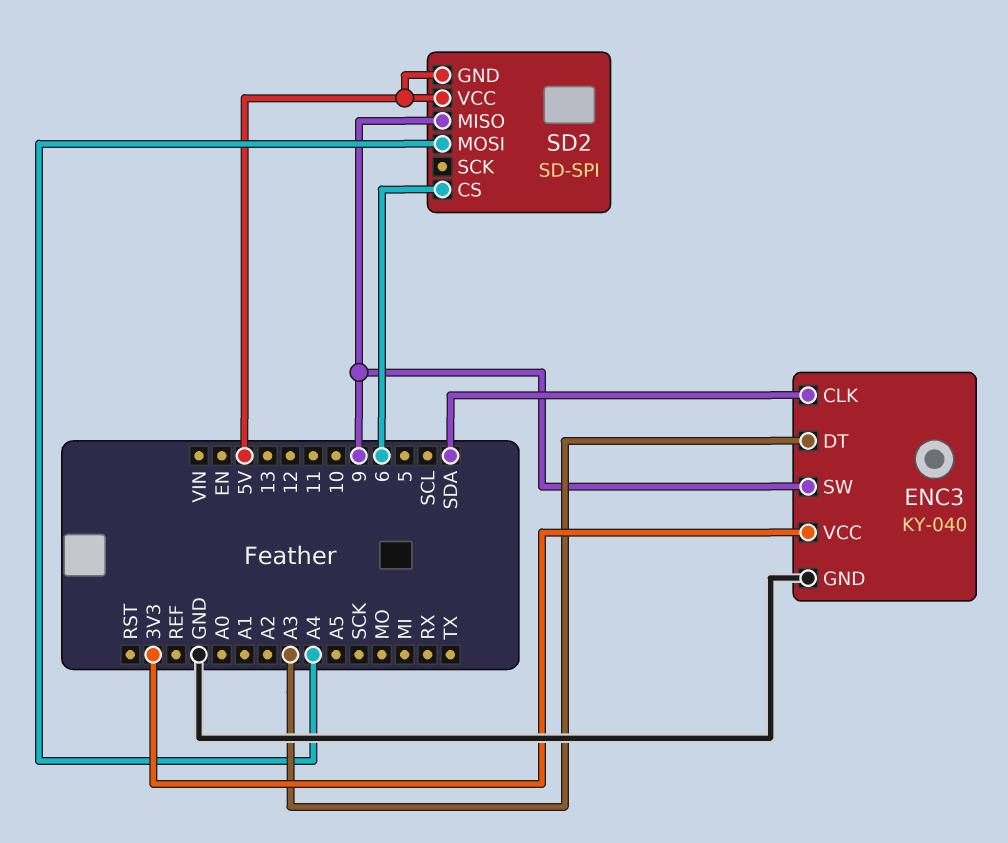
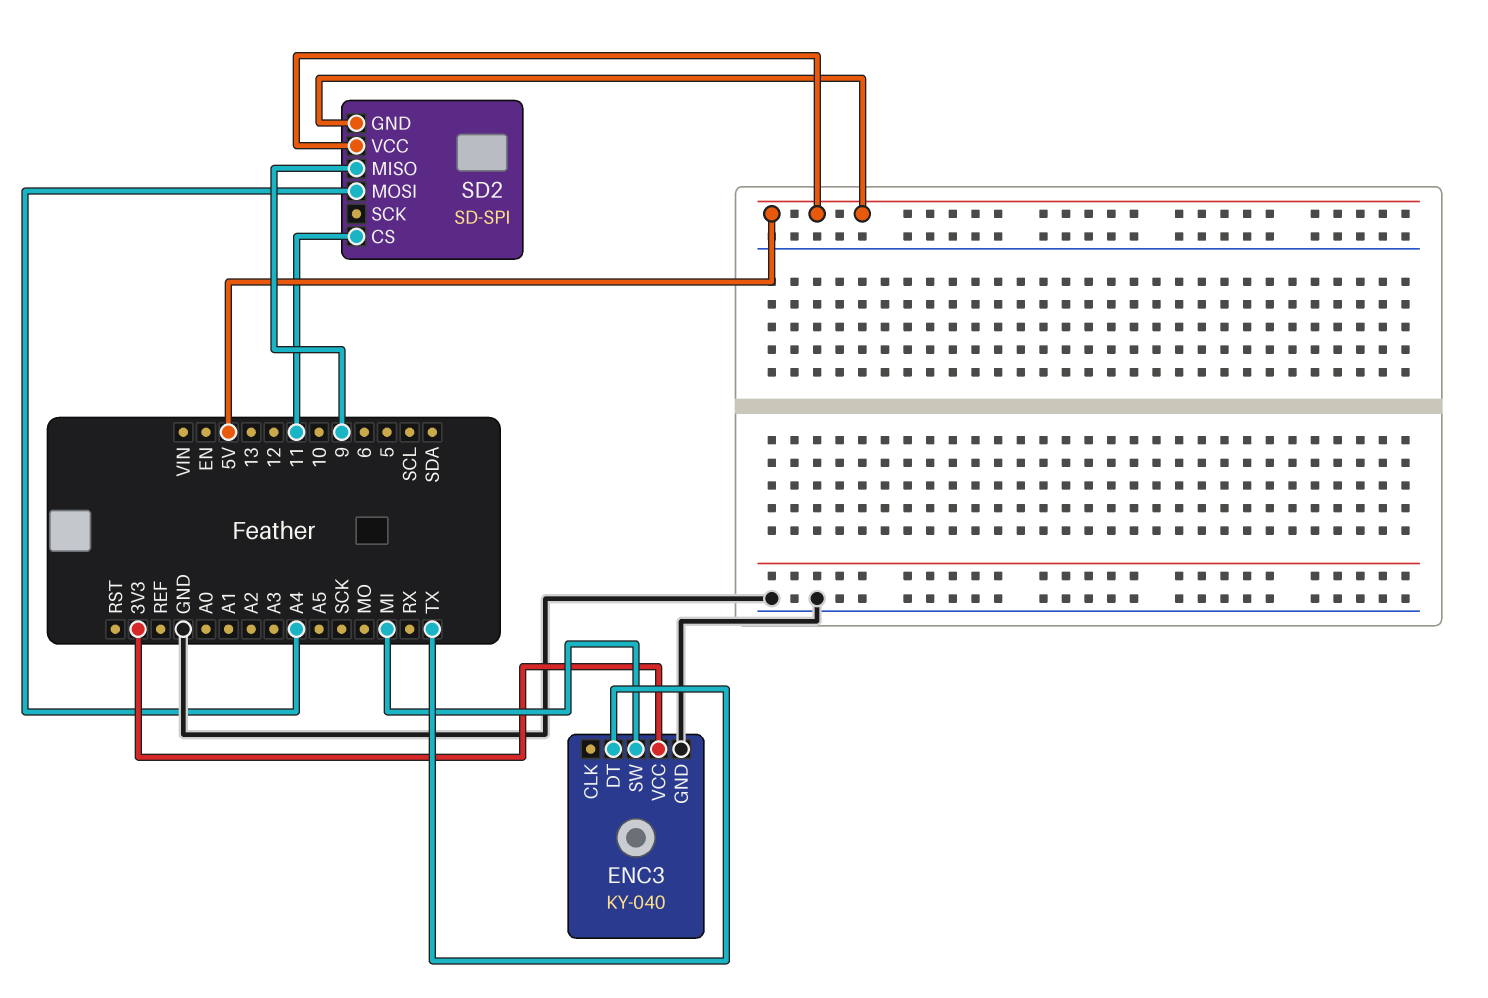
ENC3 pin CLK: SDA -> none
ENC3 pin DT: A3 -> TX
ENC3 pin SW: 9 -> MI
SD2 pin CS: 6 -> 11

